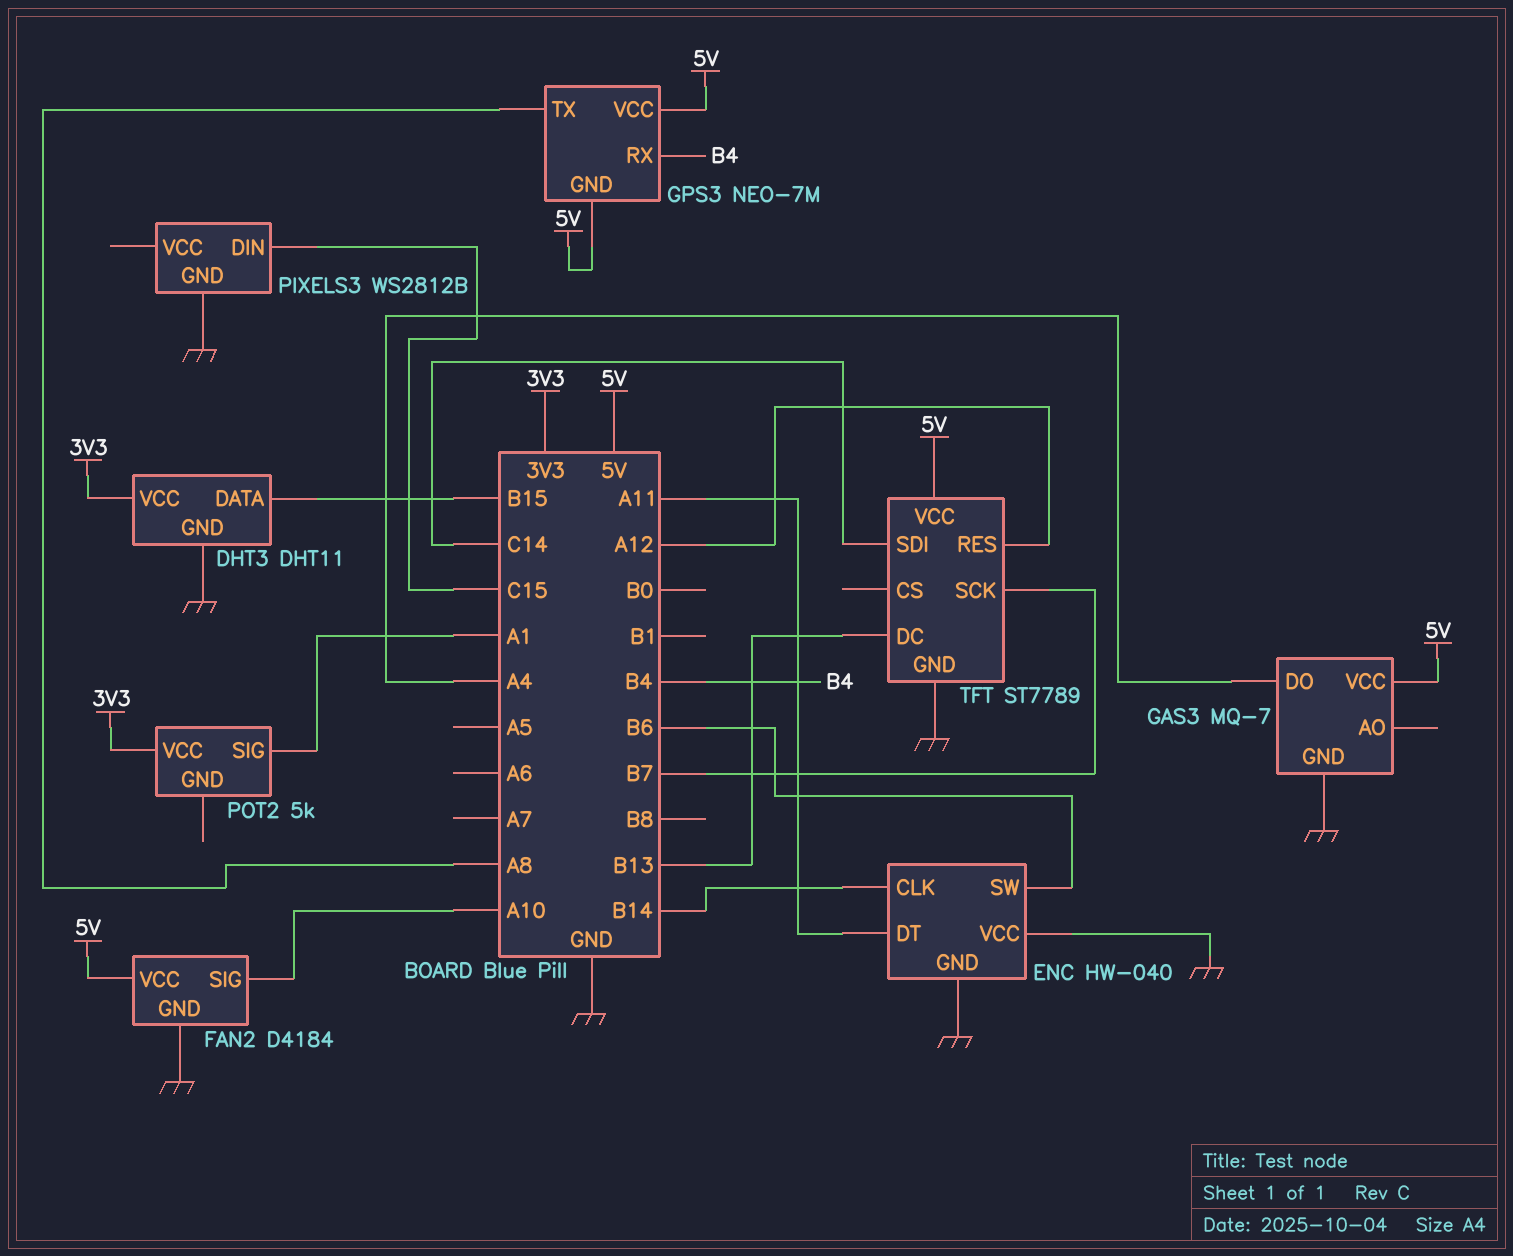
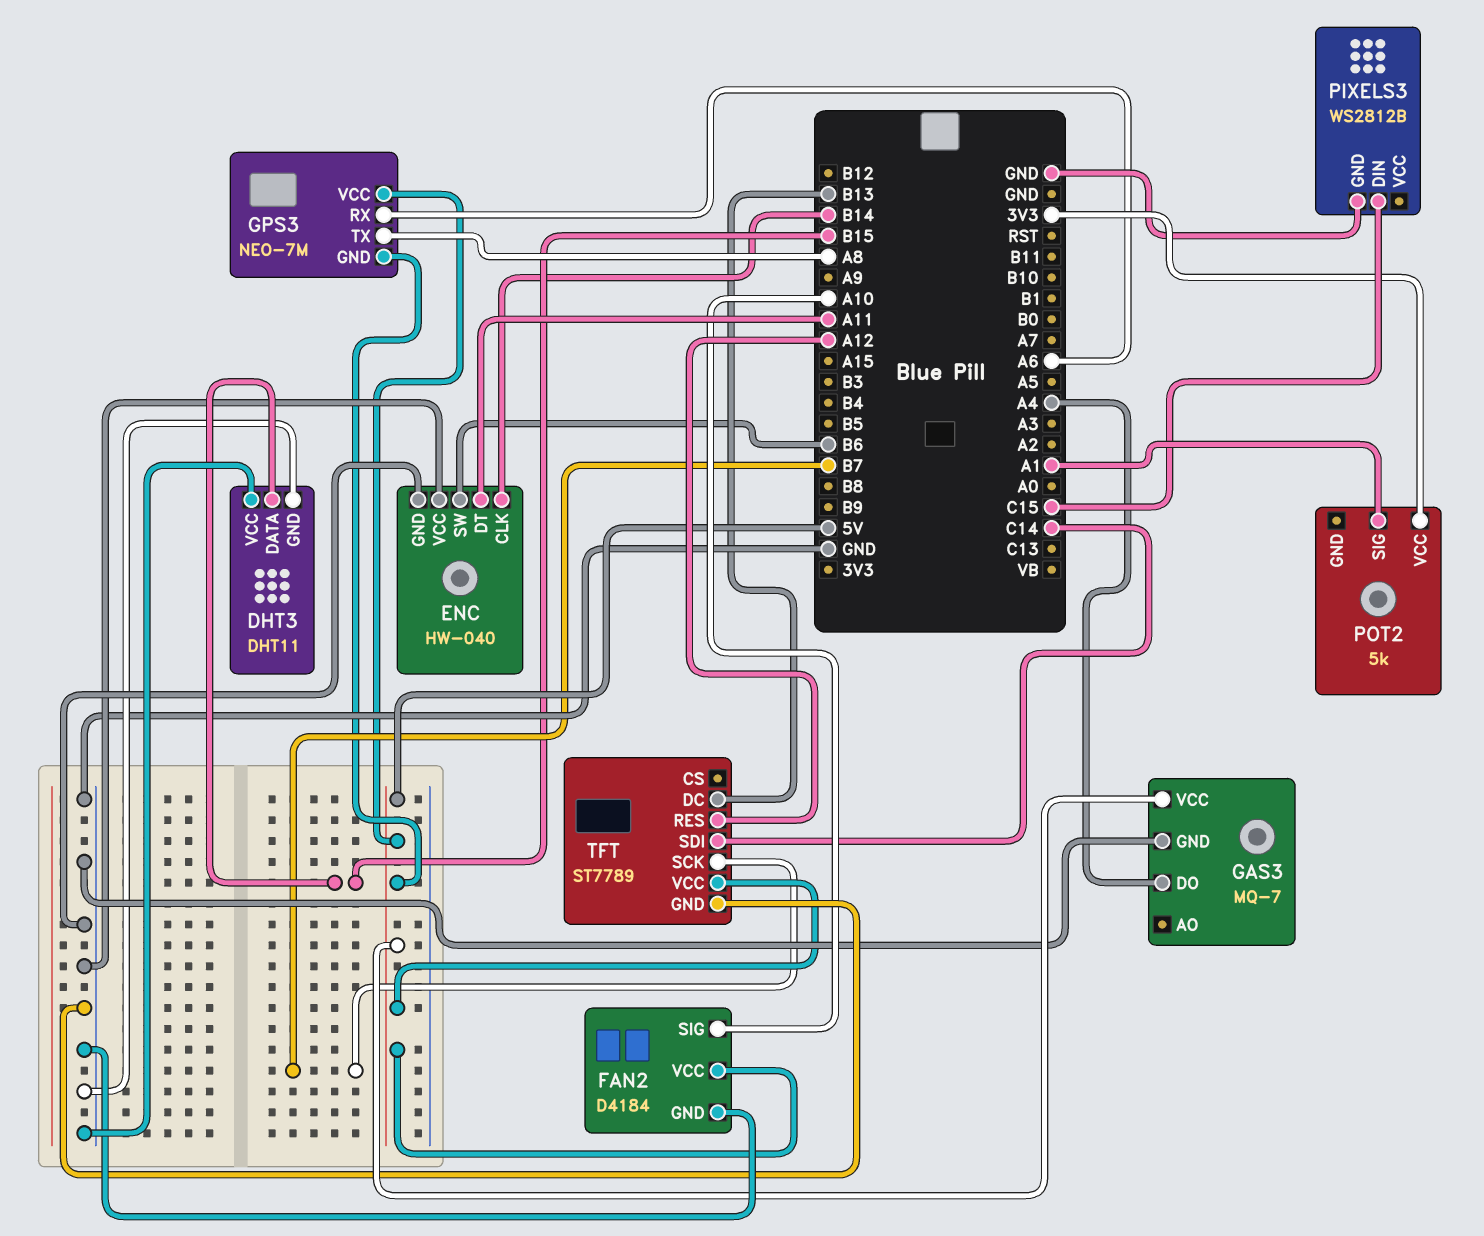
DHT3 pin VCC: 3V3 -> GND
GPS3 pin RX: B4 -> A6

